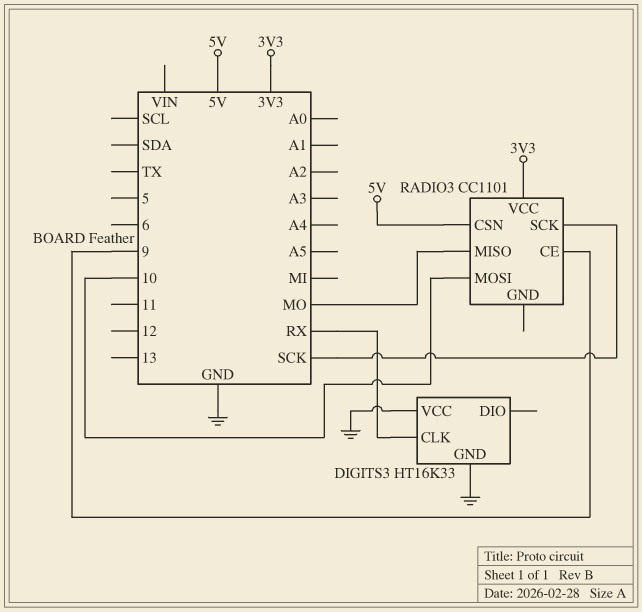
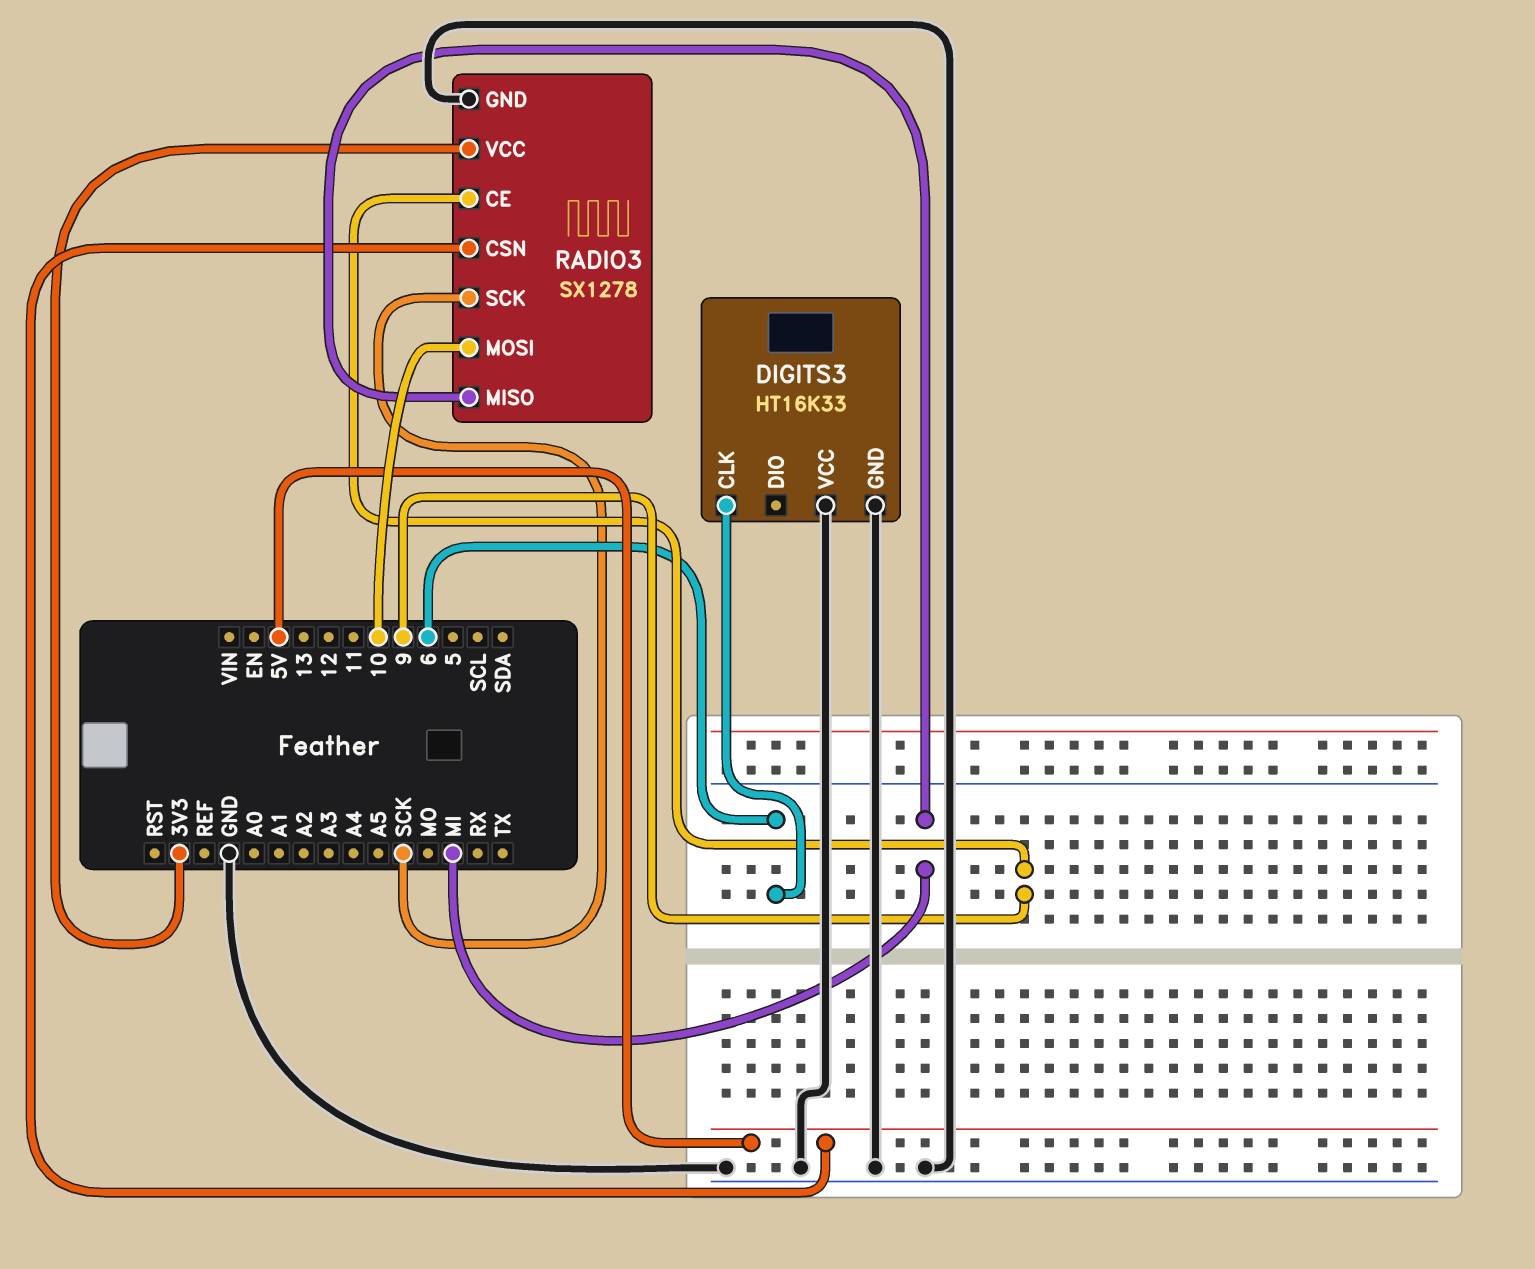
DIGITS3 pin CLK: RX -> 6
RADIO3: CC1101 -> SX1278
RADIO3 pin GND: none -> GND
RADIO3 pin MISO: MO -> MI

